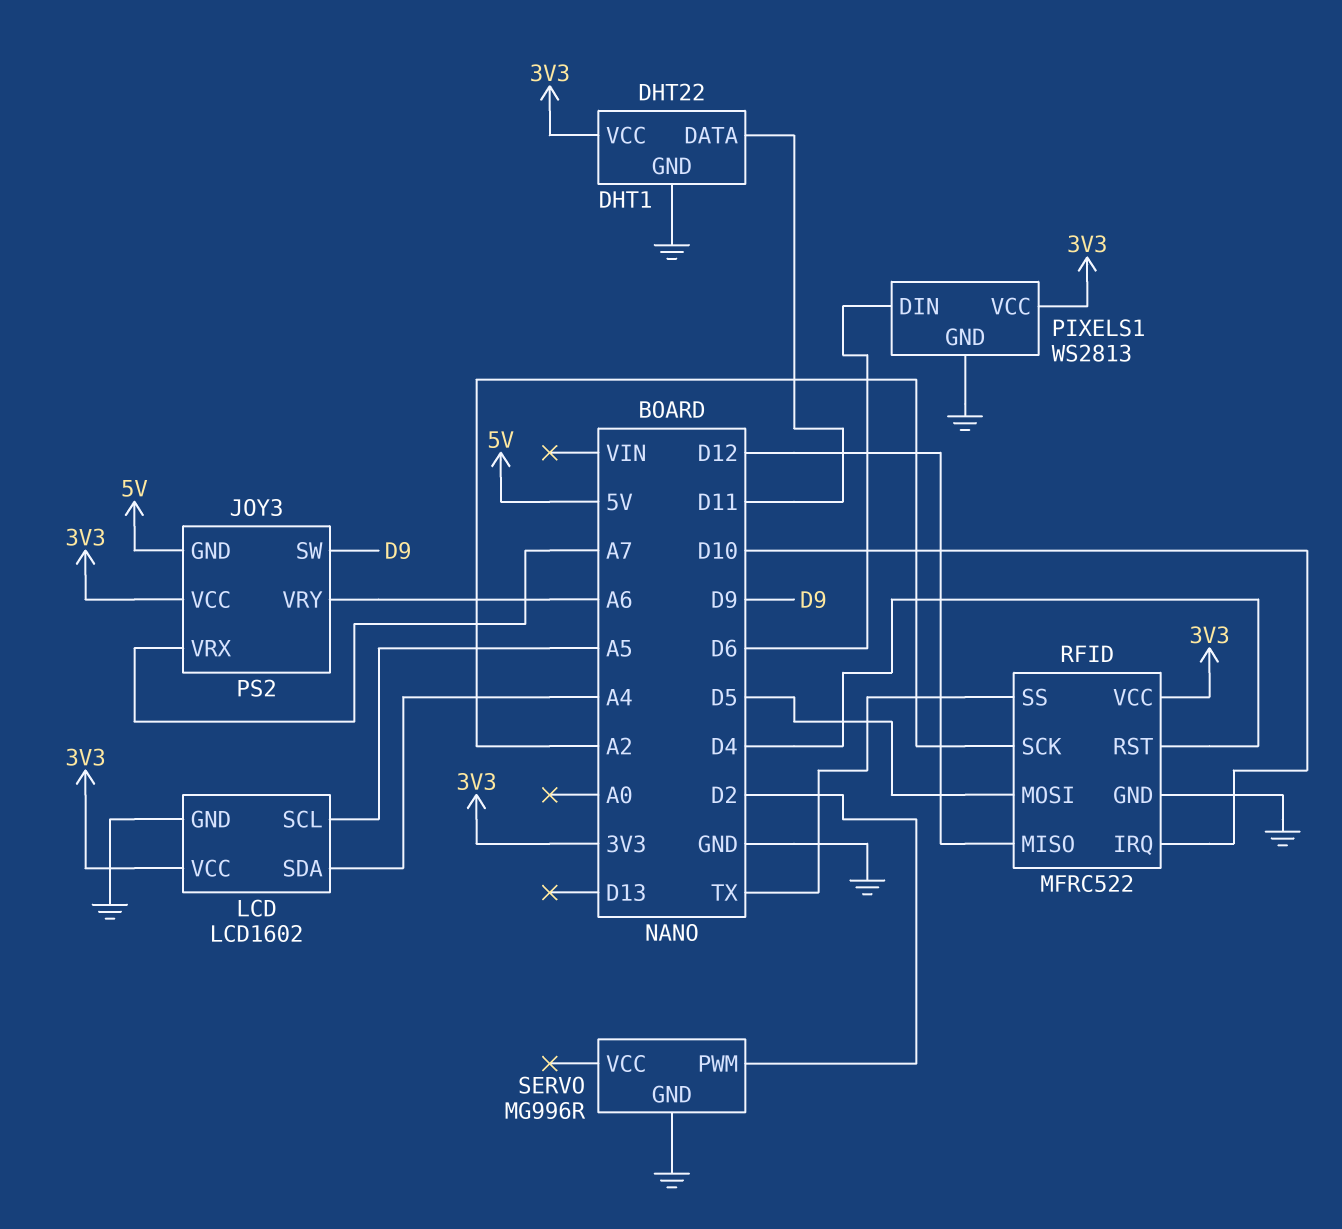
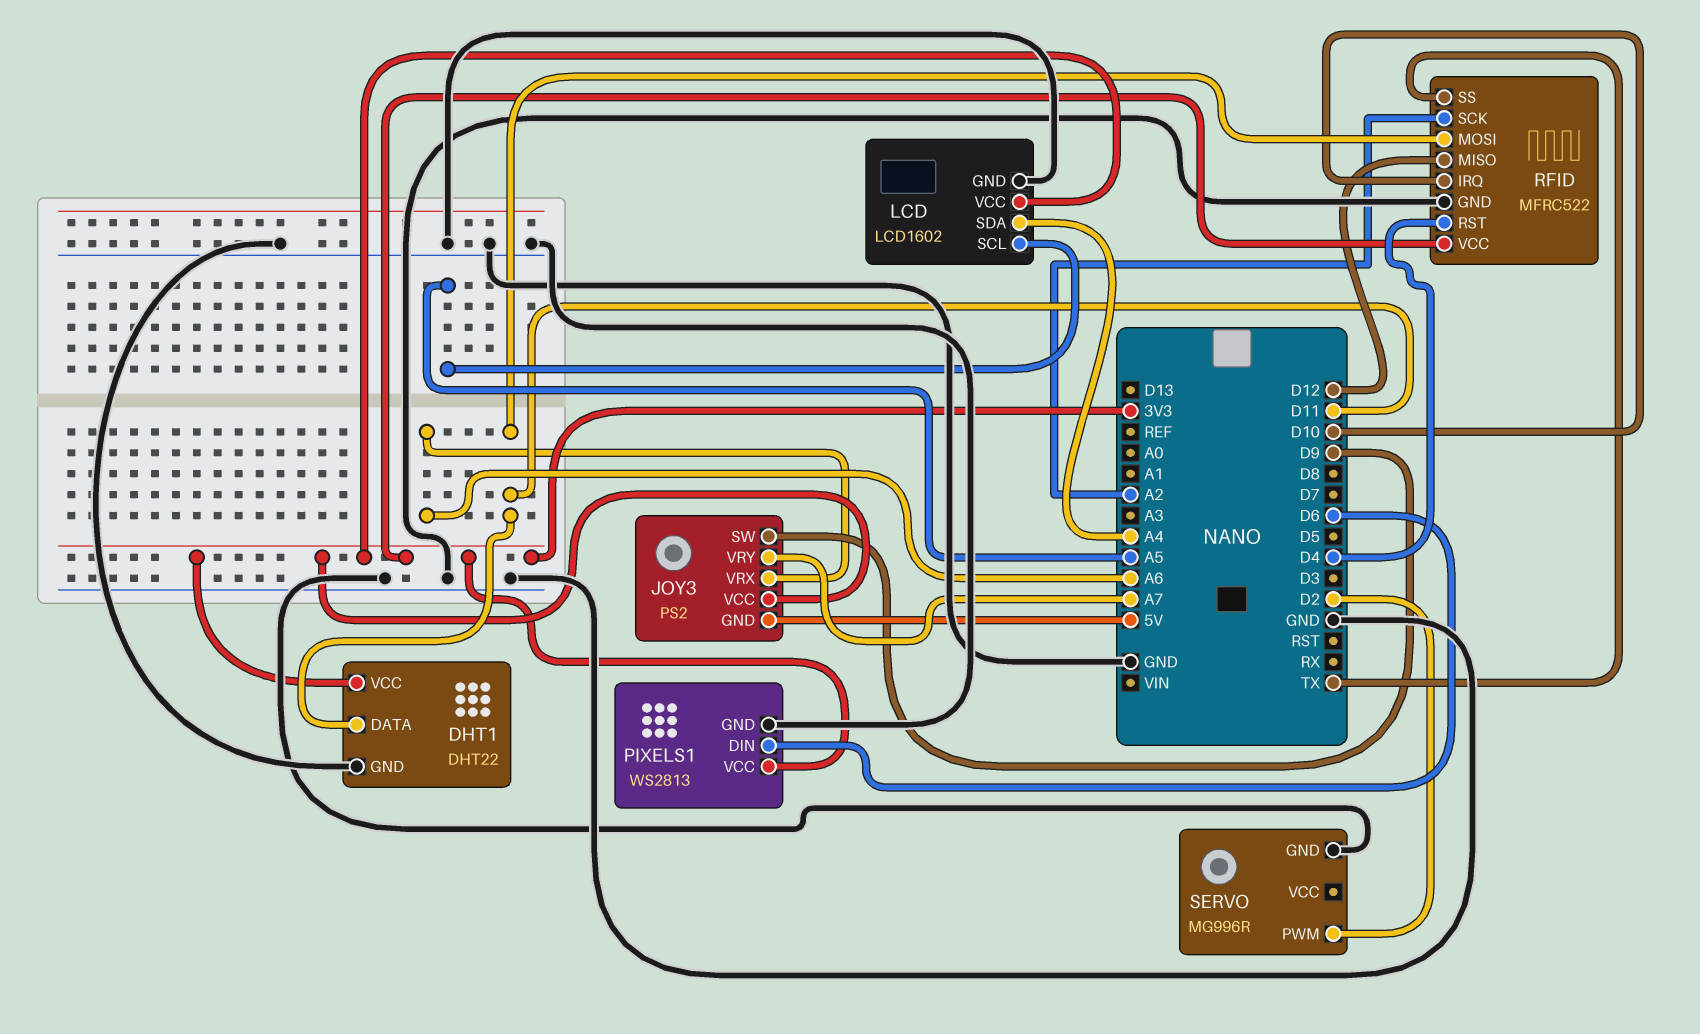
JOY3 pin VRX: A7 -> A6
JOY3 pin VRY: A6 -> A7
RFID pin MOSI: D5 -> D11

